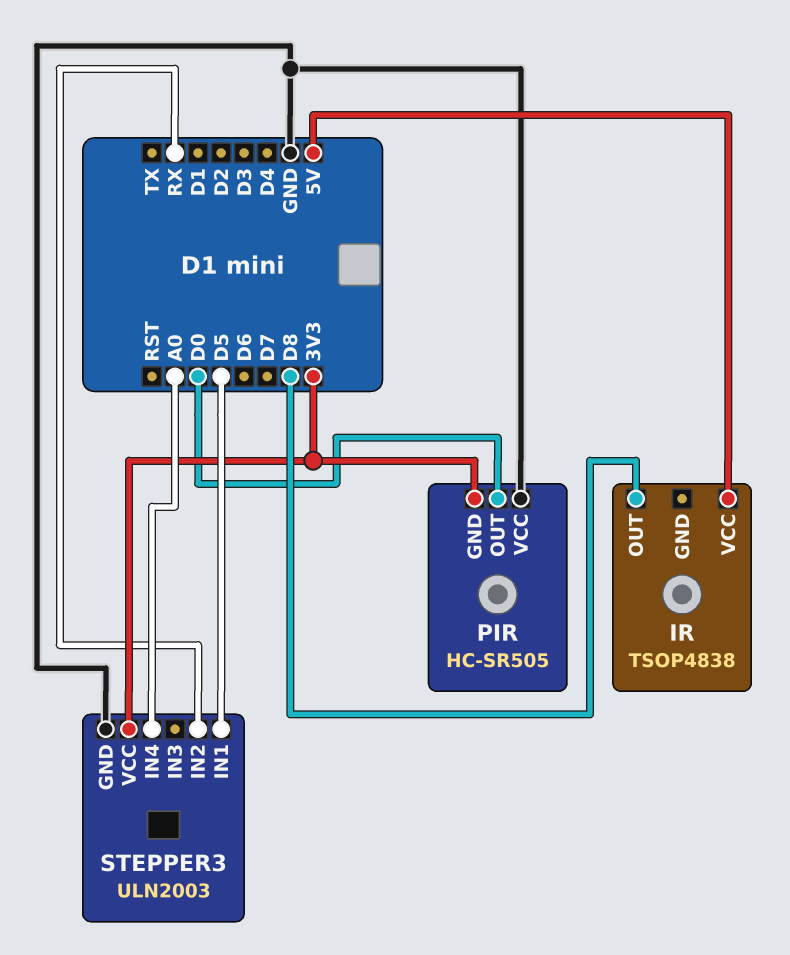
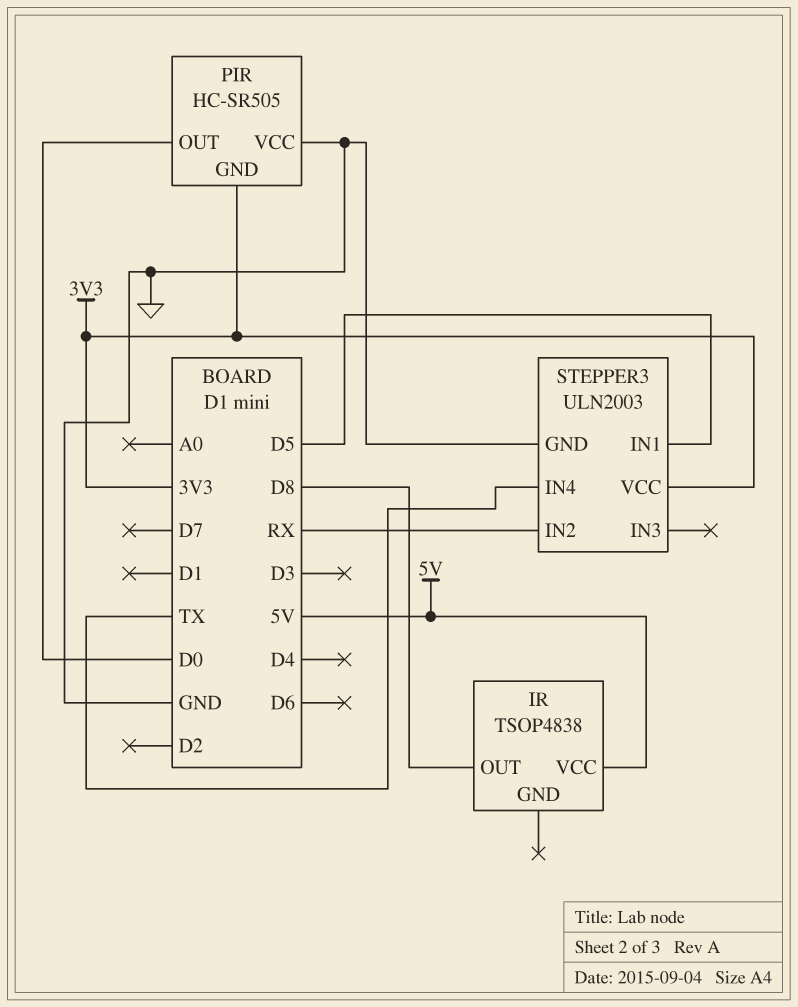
STEPPER3 pin IN4: A0 -> TX

